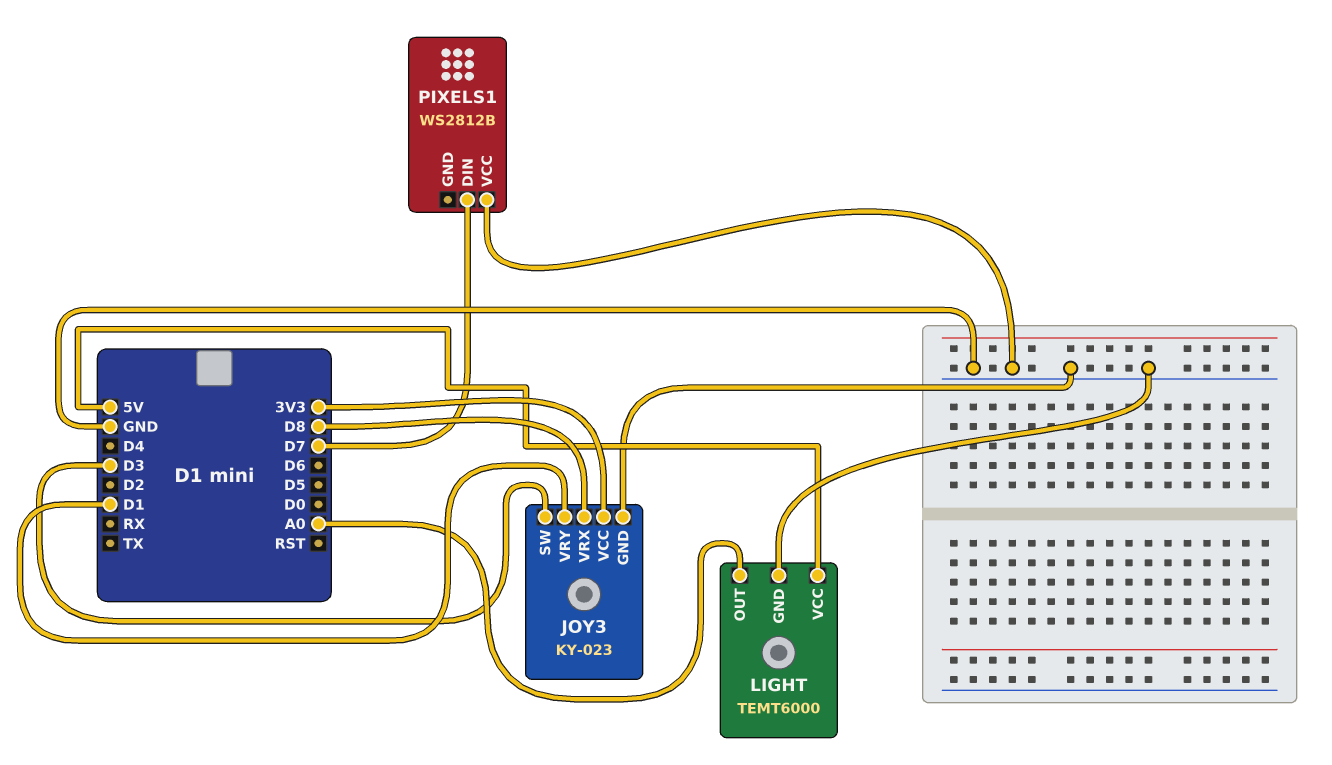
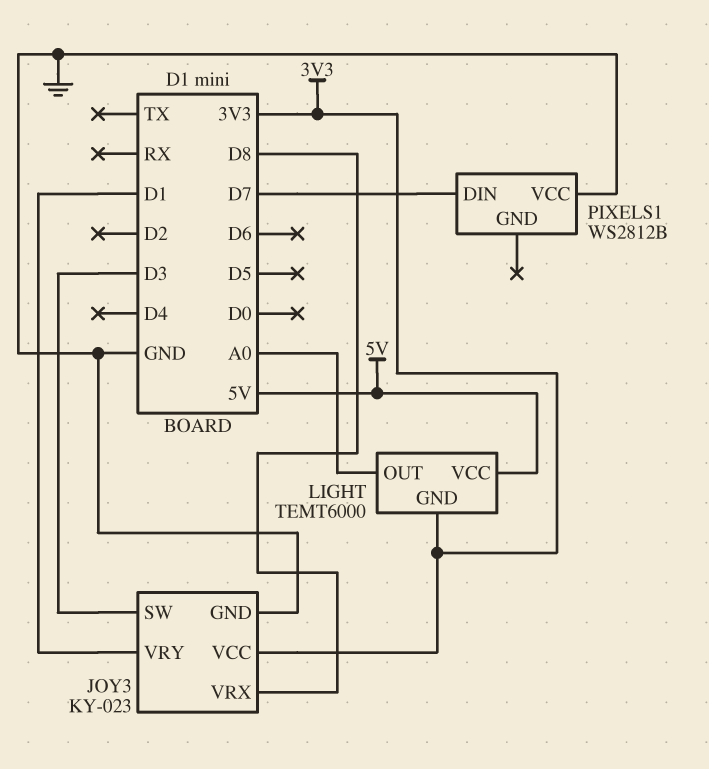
LIGHT pin GND: GND -> 3V3

